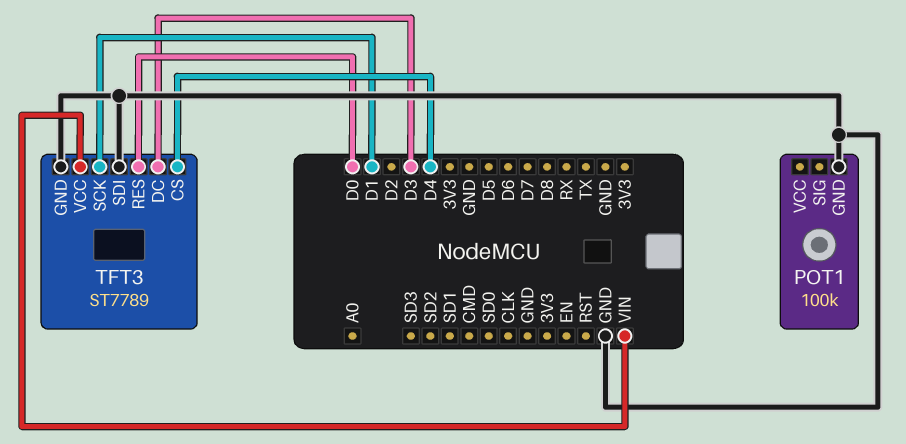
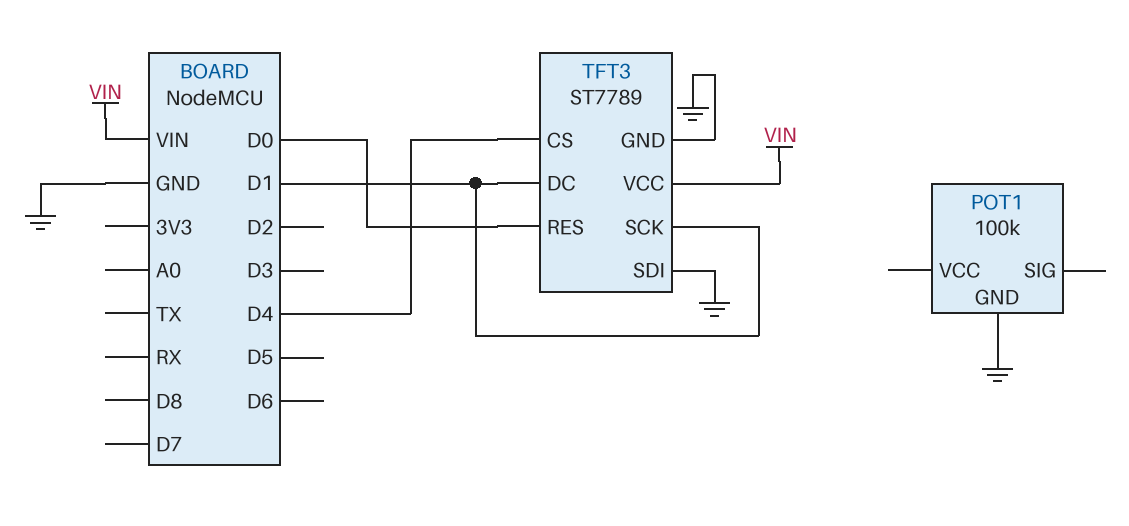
TFT3 pin DC: D3 -> D1

